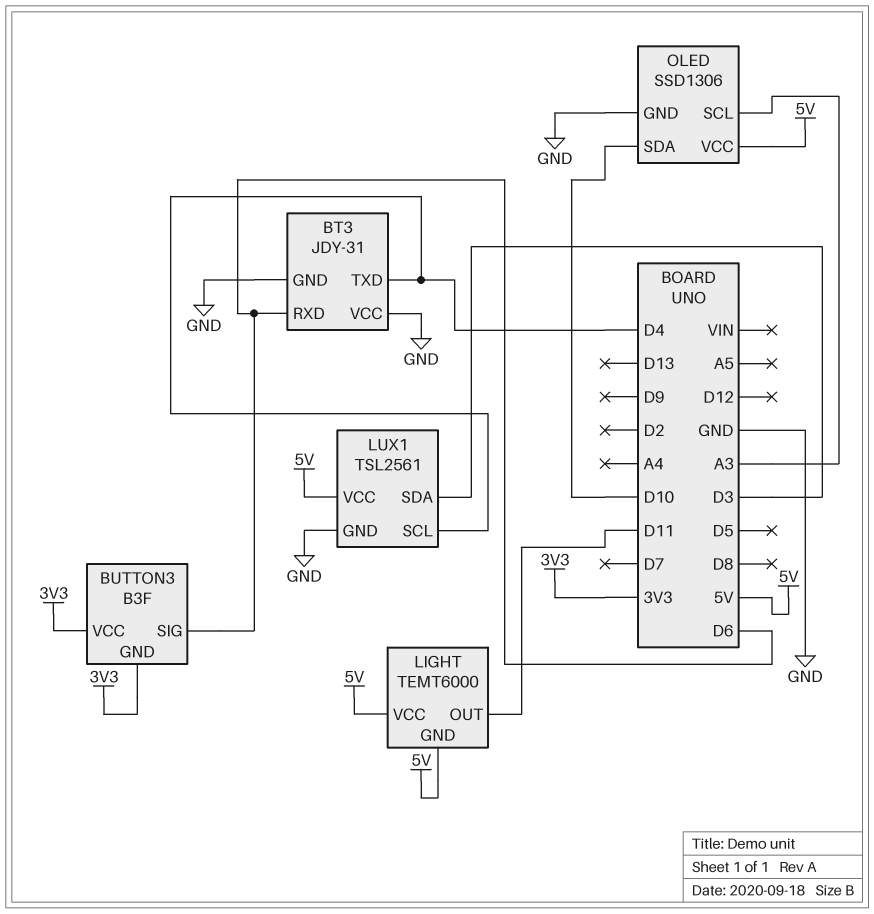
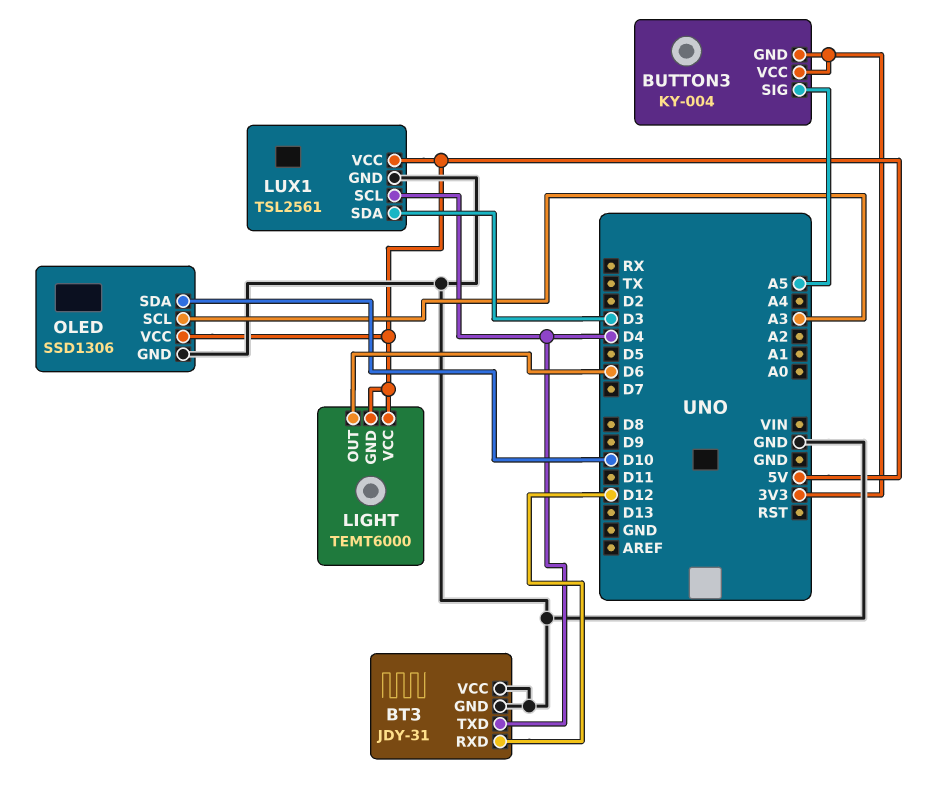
BT3 pin RXD: D6 -> D12
BUTTON3: B3F -> KY-004
BUTTON3 pin SIG: D6 -> A5
LIGHT pin OUT: D11 -> D6

